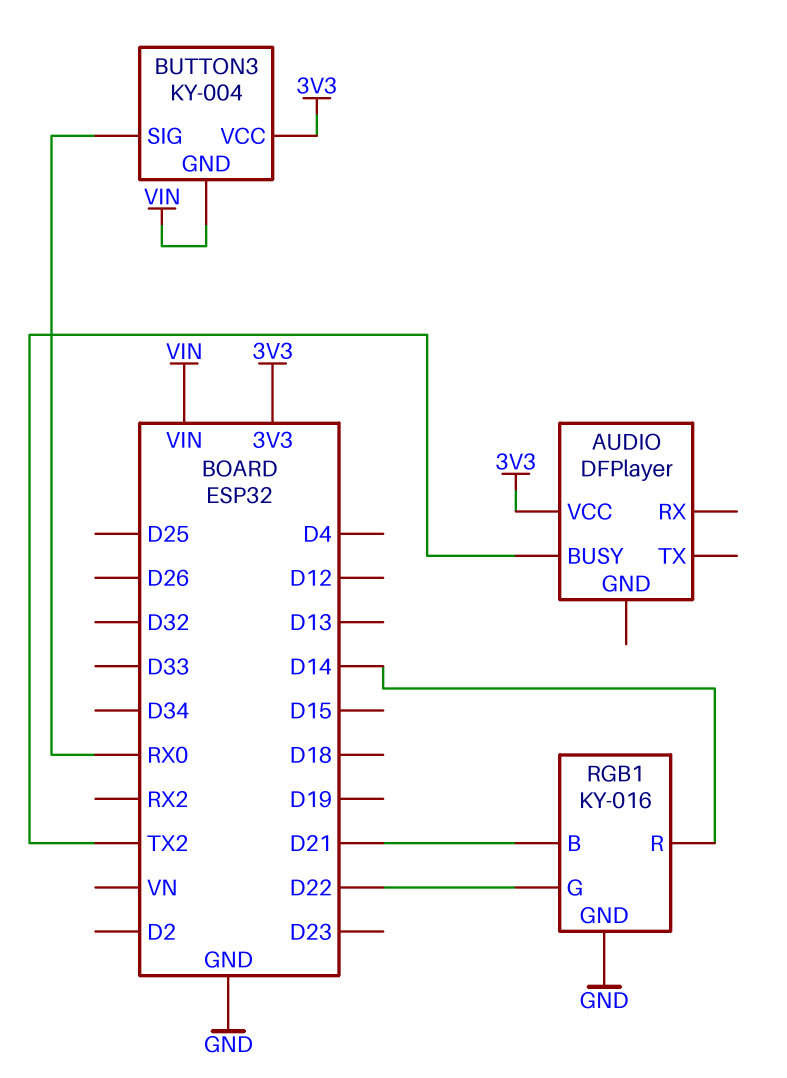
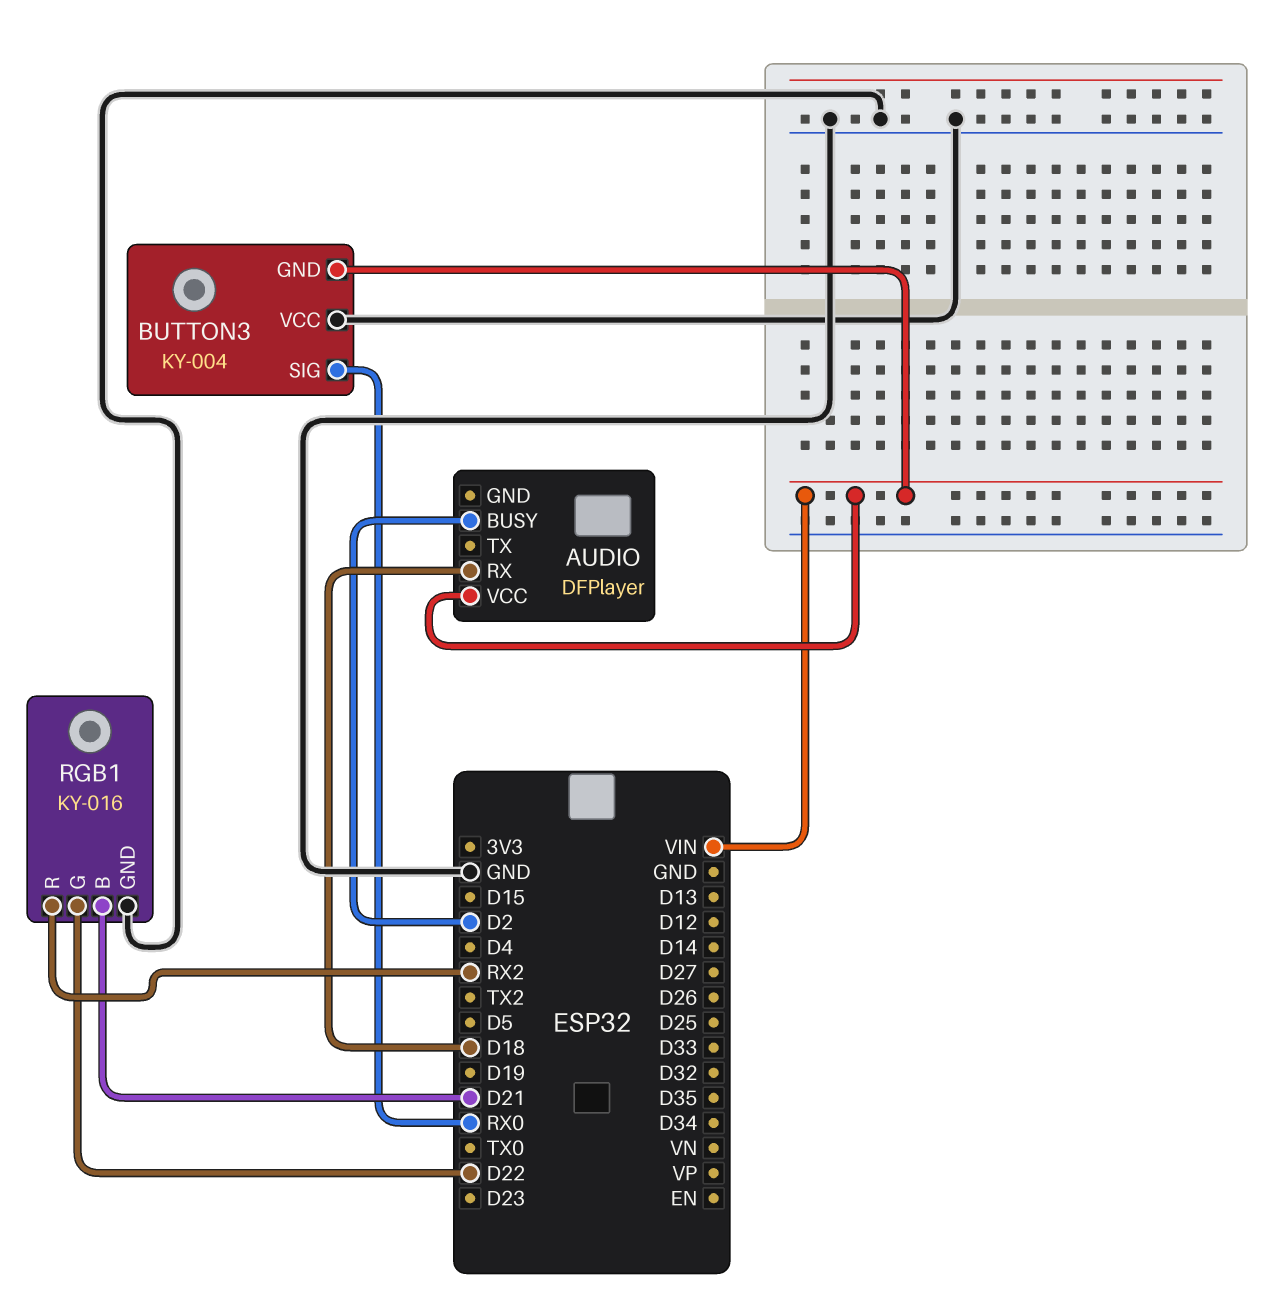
AUDIO pin BUSY: TX2 -> D2
AUDIO pin RX: none -> D18
AUDIO pin VCC: 3V3 -> VIN
BUTTON3 pin VCC: 3V3 -> GND
RGB1 pin R: D14 -> RX2

